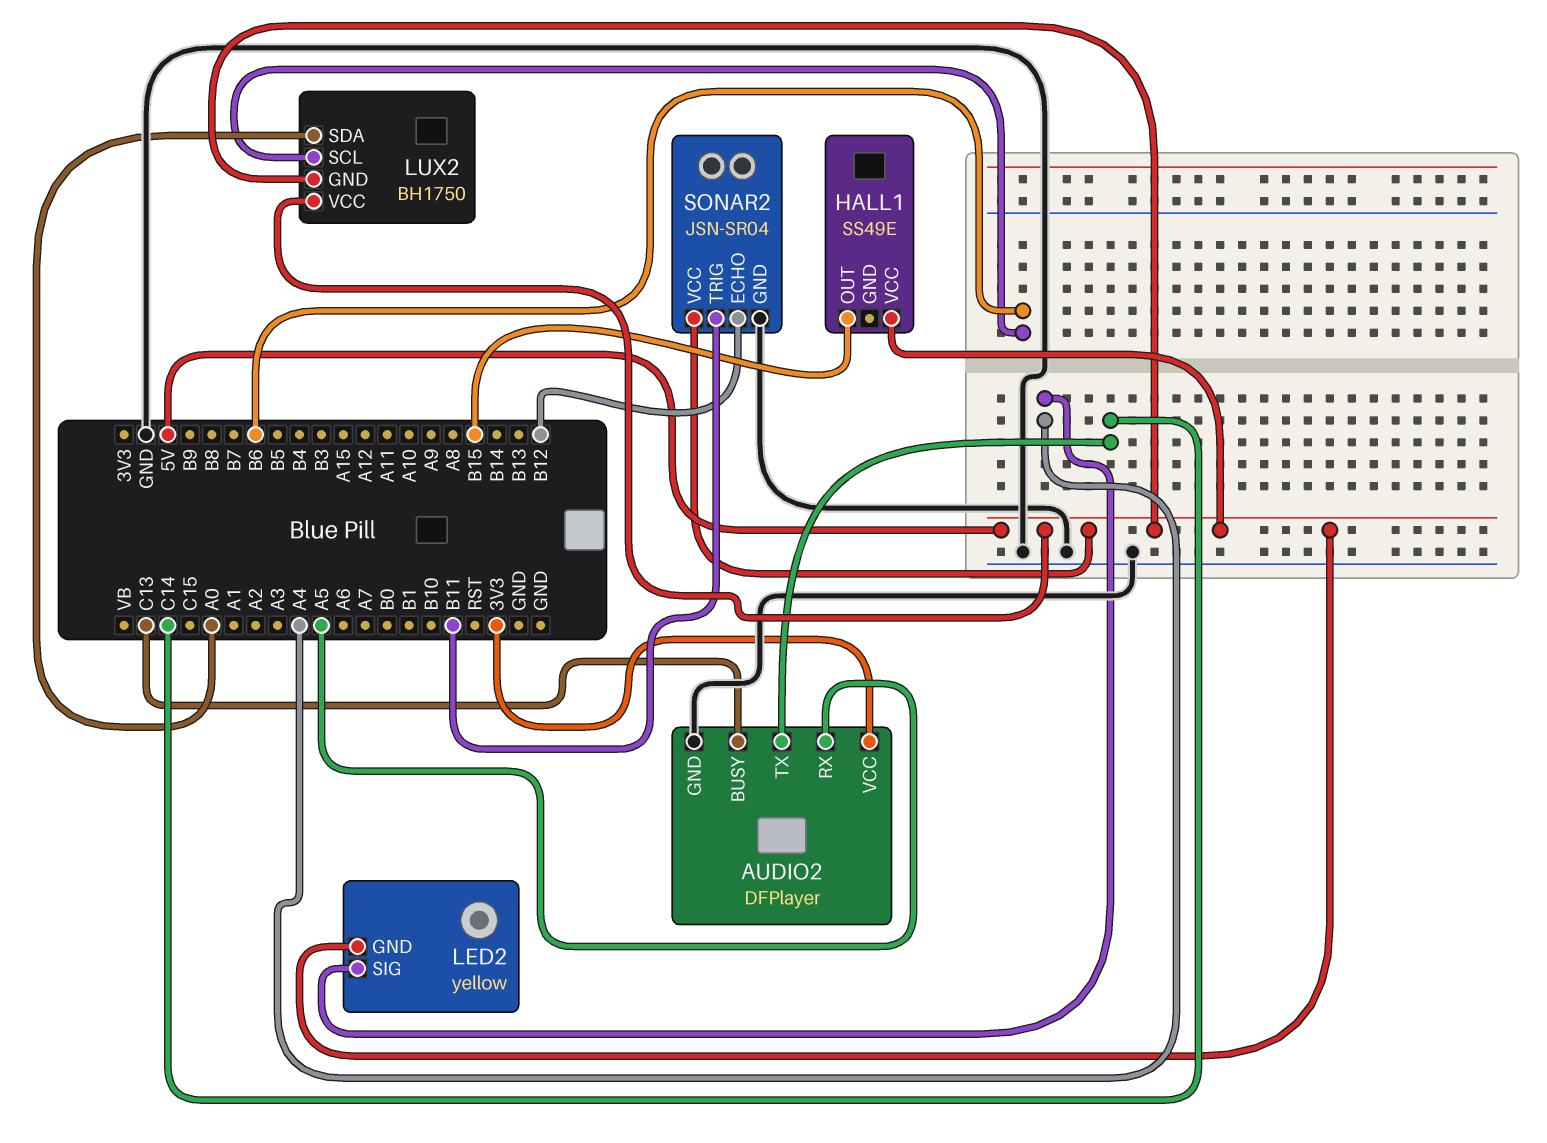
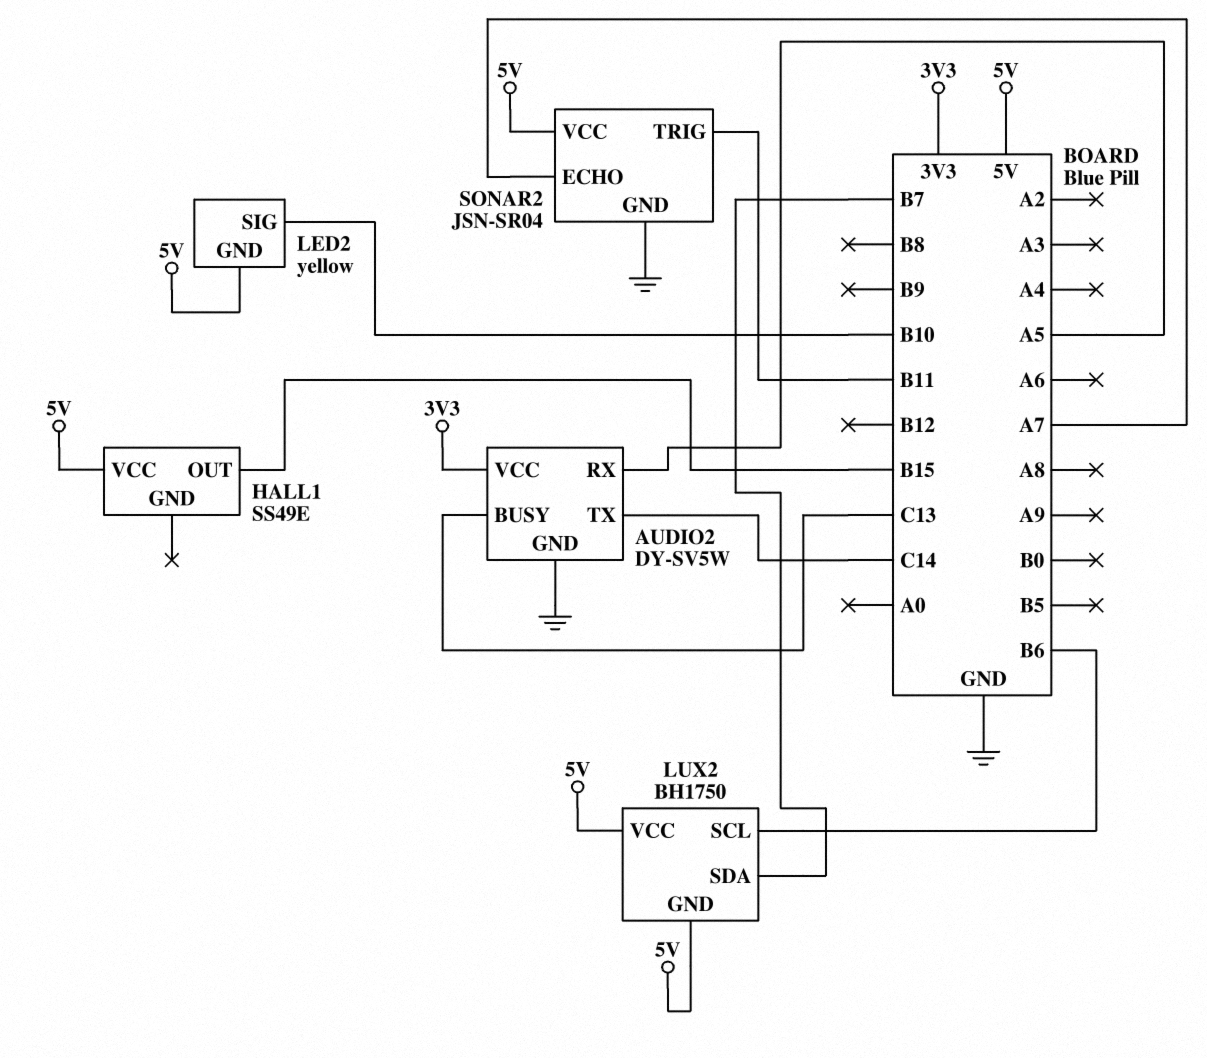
AUDIO2: DFPlayer -> DY-SV5W
LED2 pin SIG: A4 -> B10
LUX2 pin SDA: A0 -> B7
SONAR2 pin ECHO: B12 -> A7

